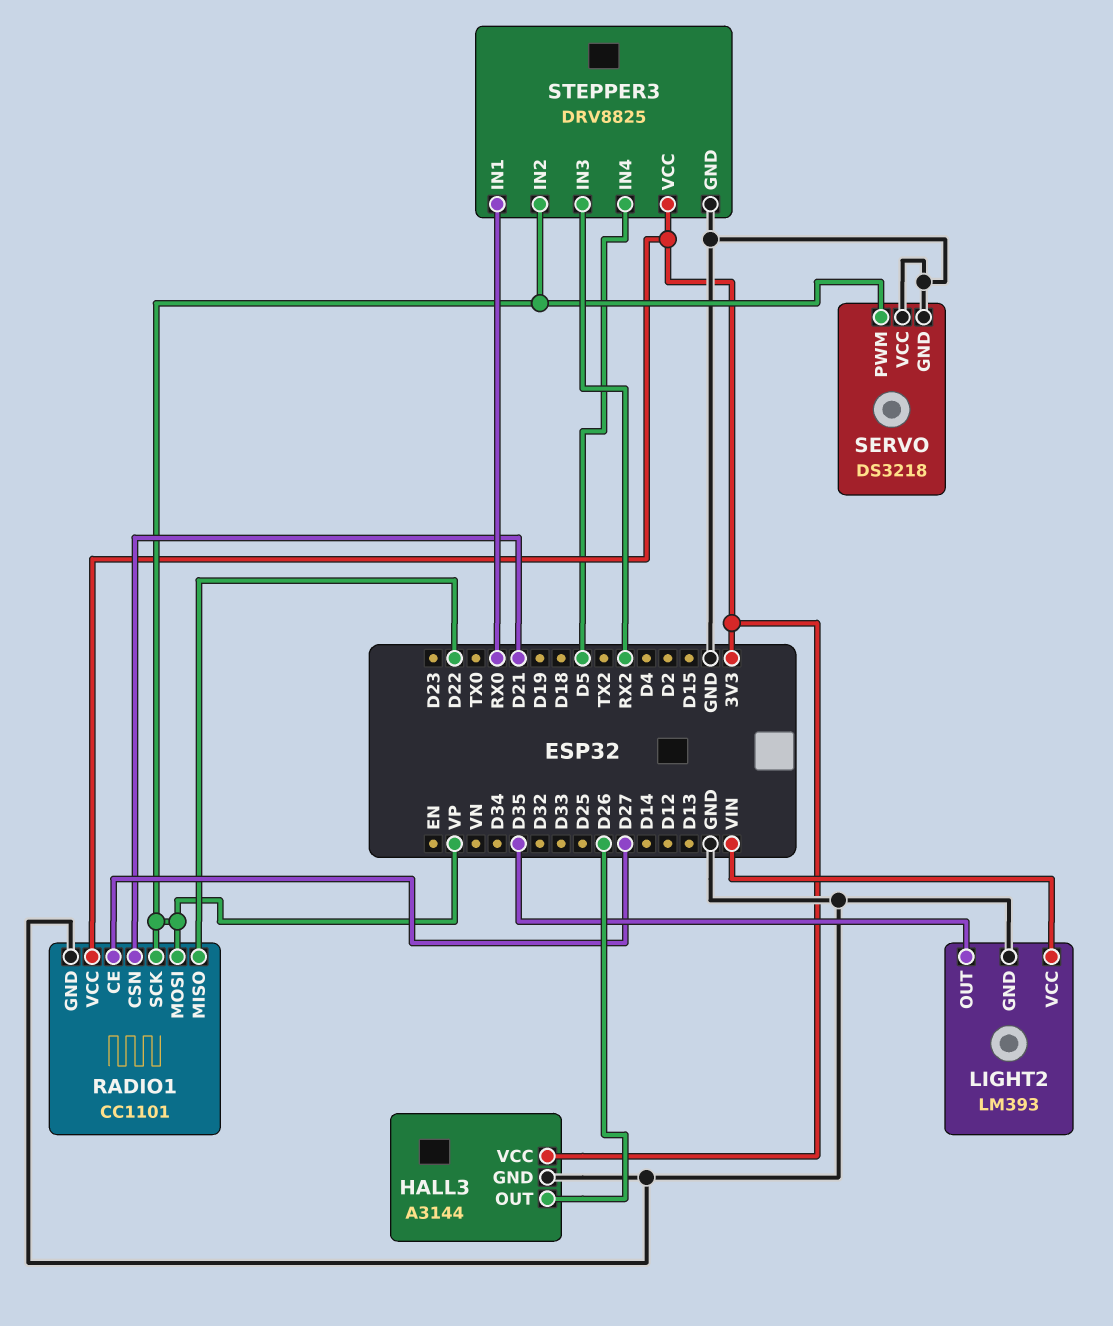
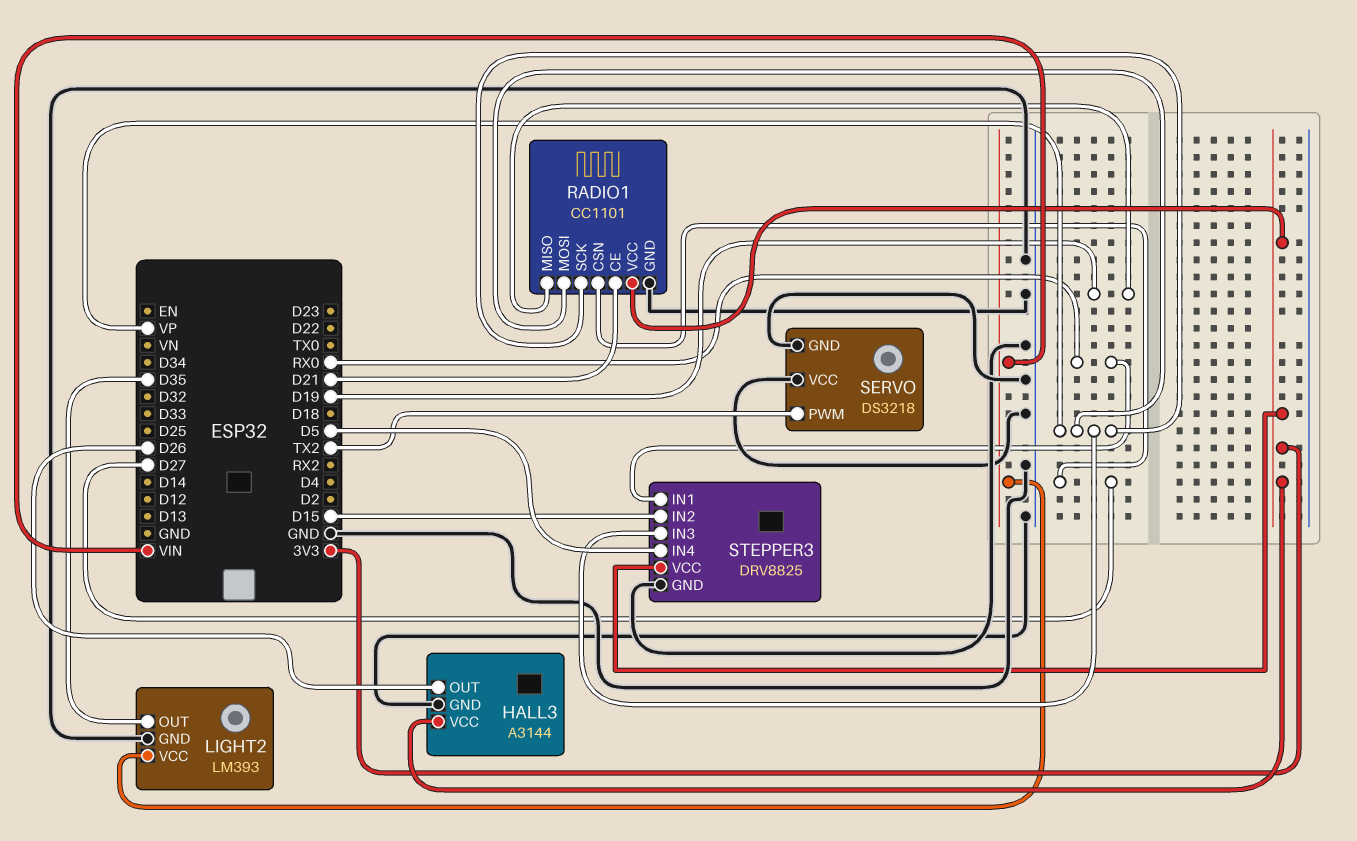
RADIO1 pin CE: D27 -> D21
RADIO1 pin CSN: D21 -> D27
RADIO1 pin MISO: D22 -> D19
SERVO pin PWM: VP -> TX2
STEPPER3 pin IN2: VP -> D15
STEPPER3 pin IN3: RX2 -> VP

